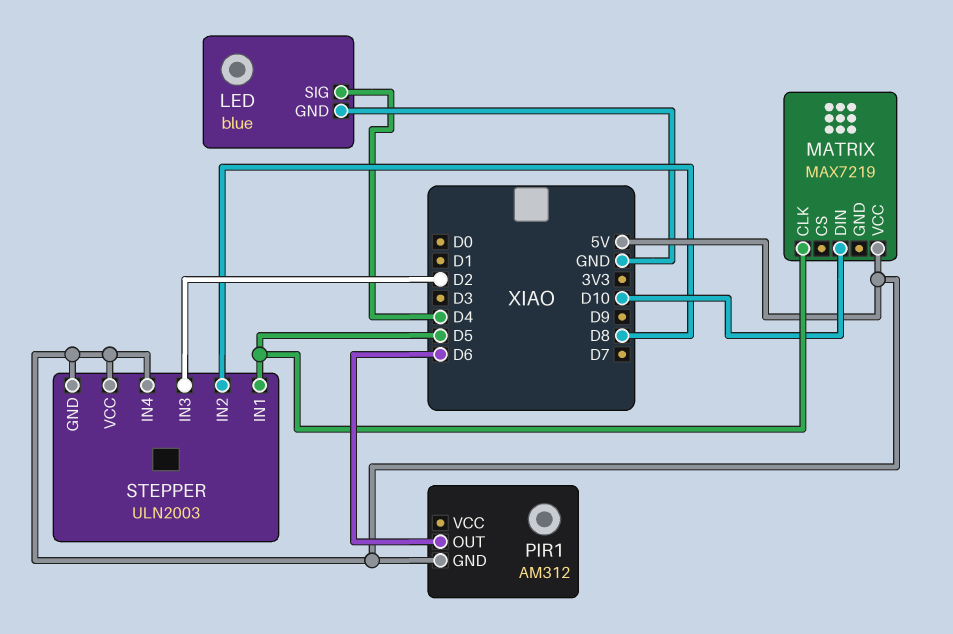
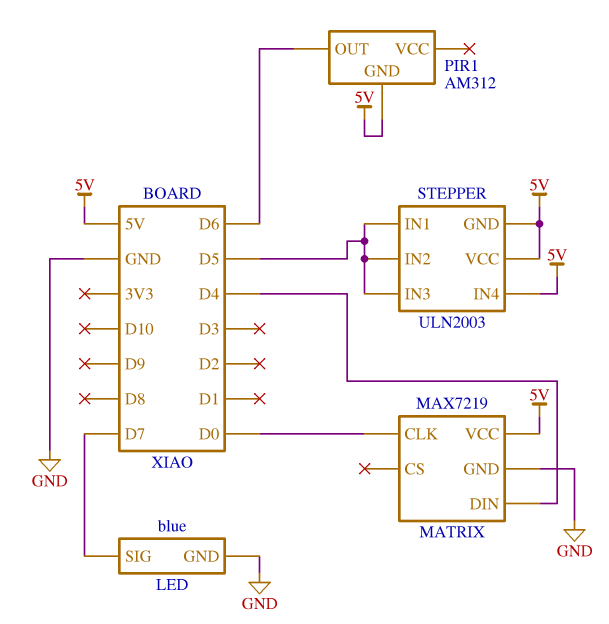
LED pin SIG: D4 -> D7
MATRIX pin CLK: D5 -> D0
MATRIX pin DIN: D10 -> D4
MATRIX pin GND: none -> GND
STEPPER pin IN2: D8 -> D5
STEPPER pin IN3: D2 -> D5

